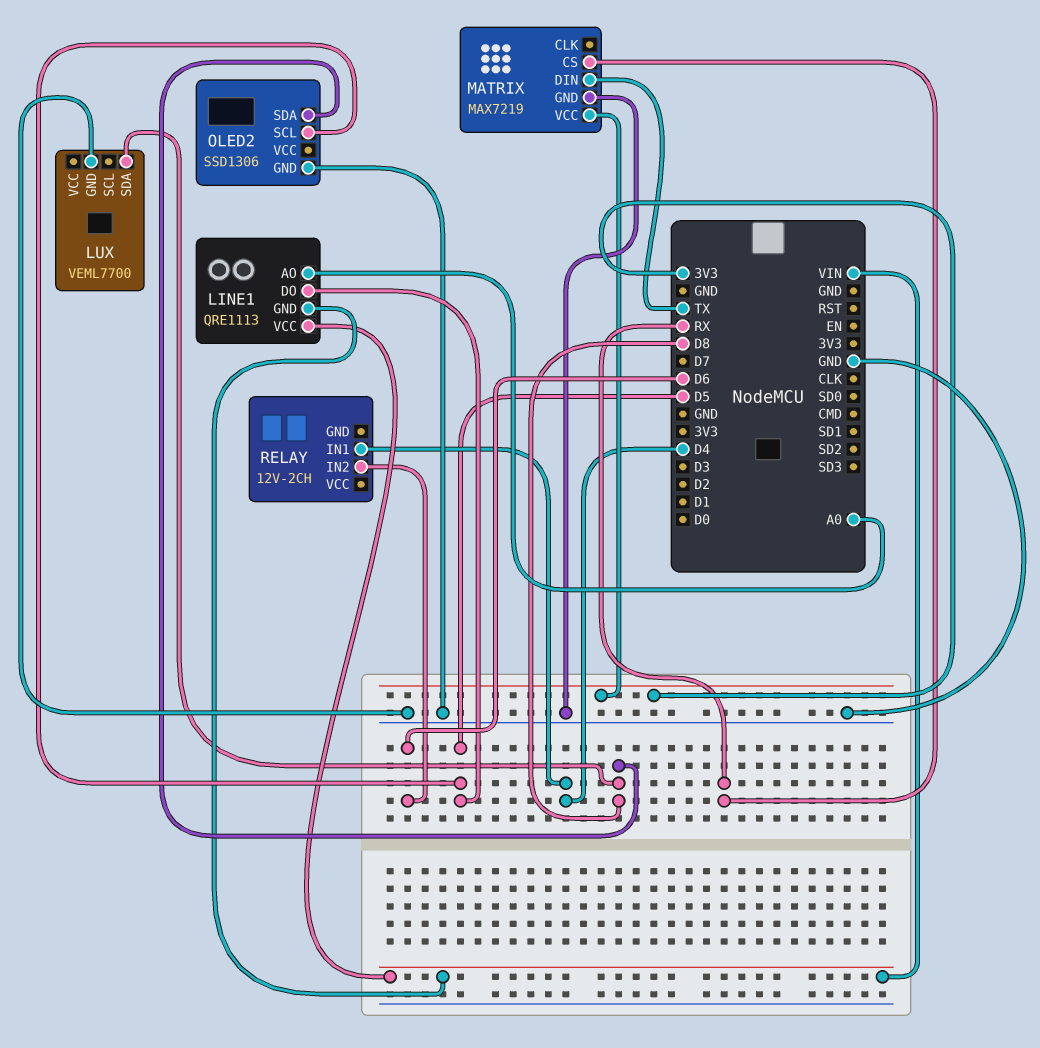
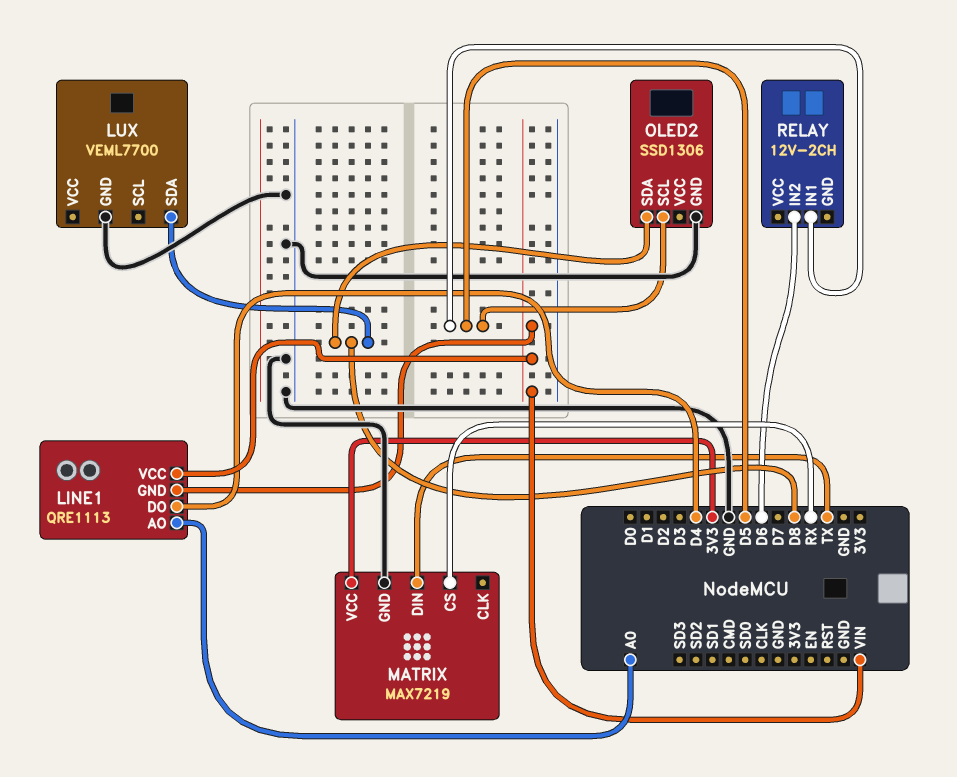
LINE1 pin DO: D5 -> D4
RELAY pin IN1: D4 -> D5

